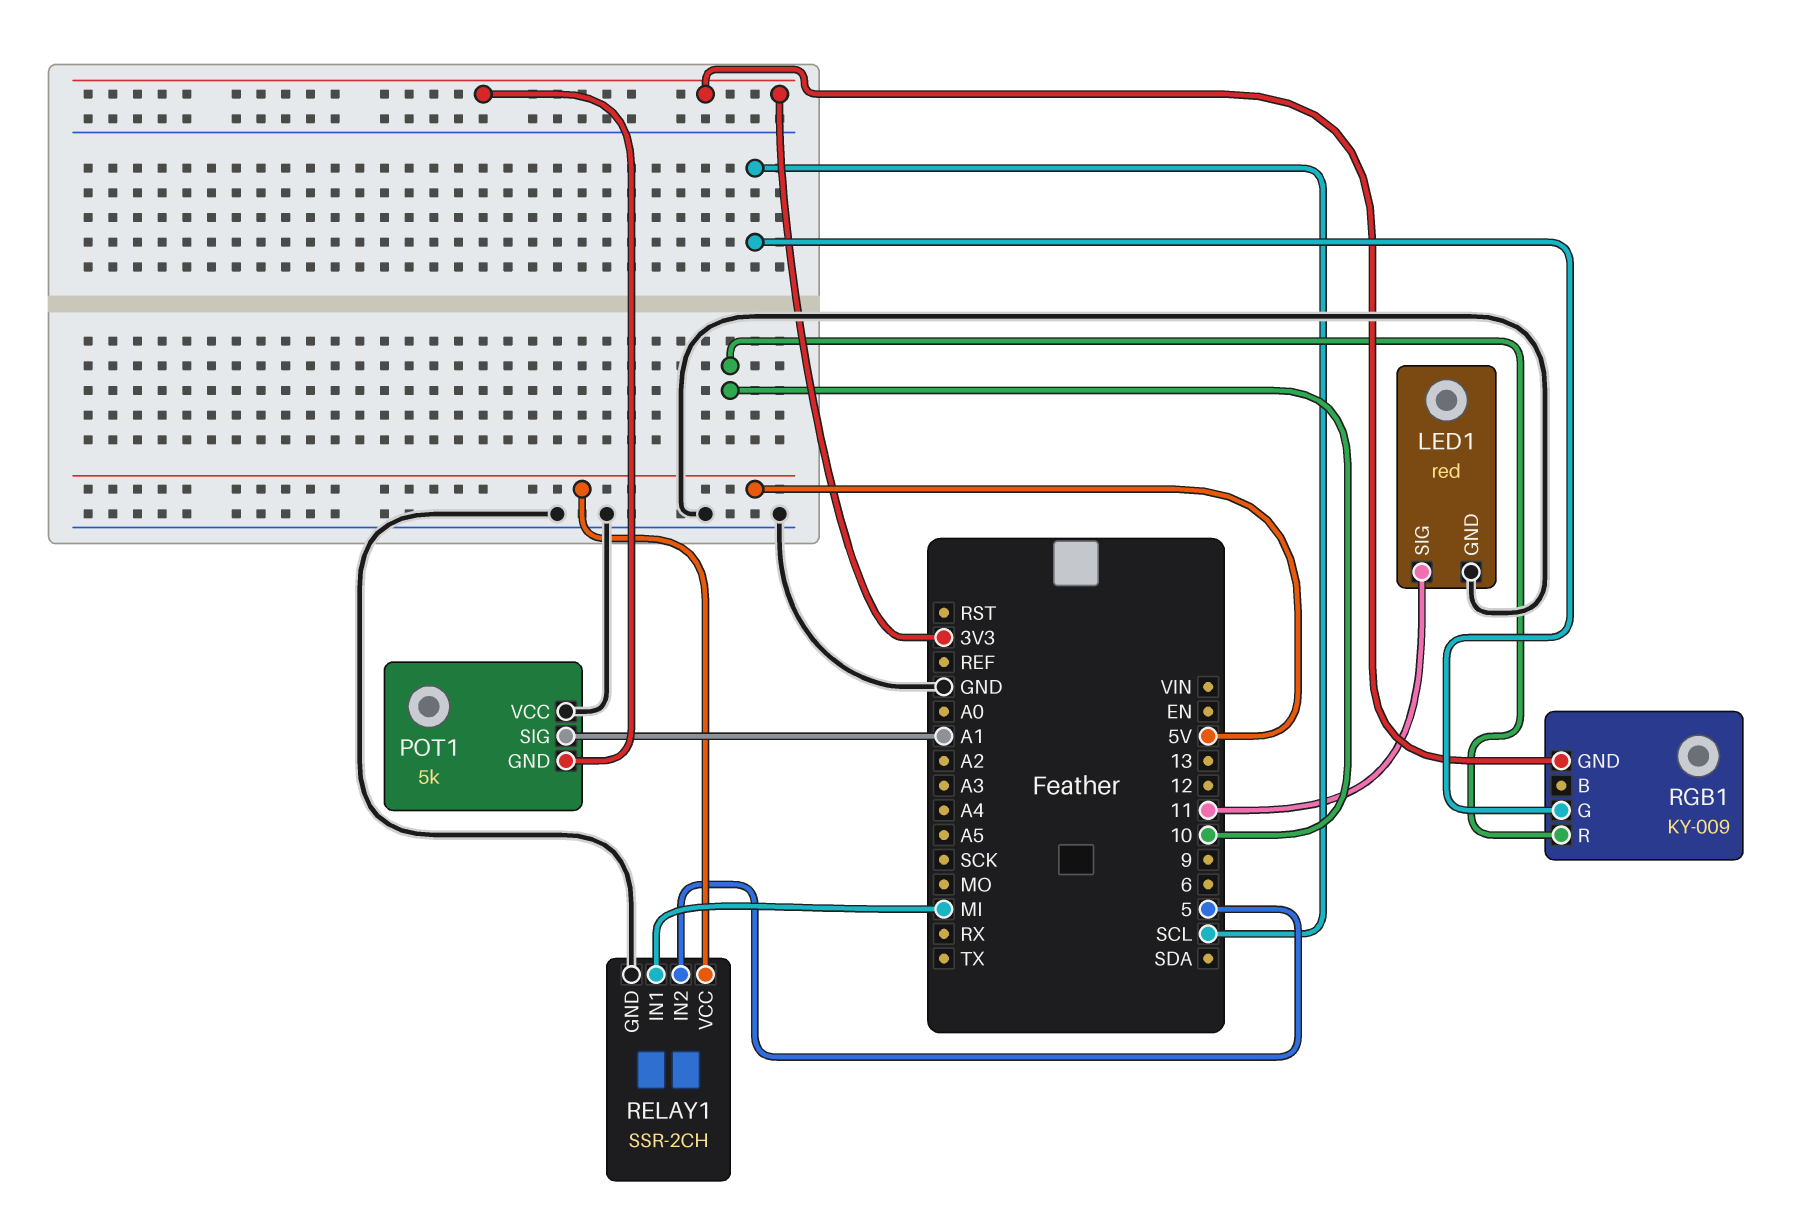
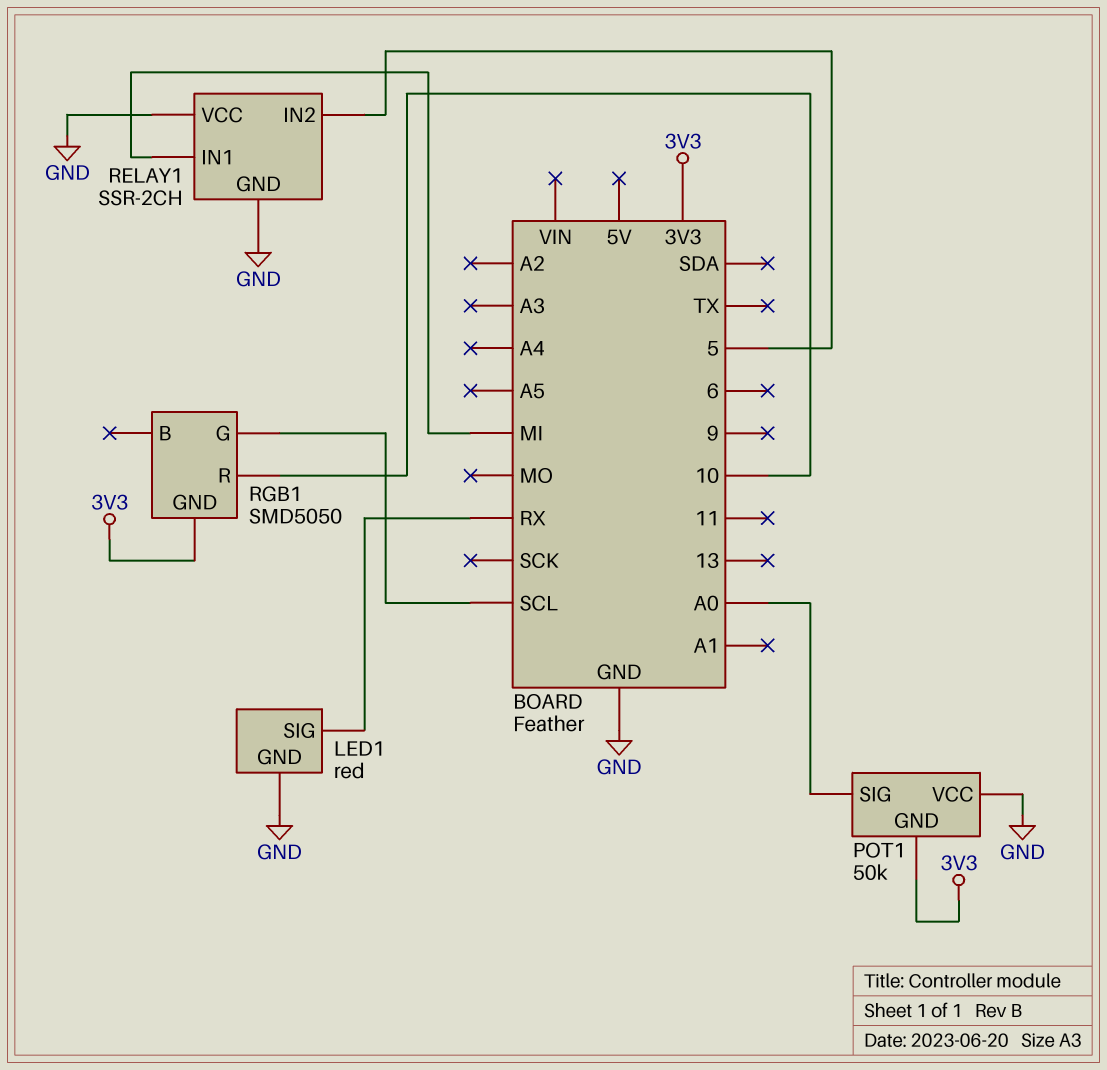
LED1 pin SIG: 11 -> RX
POT1: 5k -> 50k
POT1 pin SIG: A1 -> A0
RELAY1 pin VCC: 5V -> GND
RGB1: KY-009 -> SMD5050

